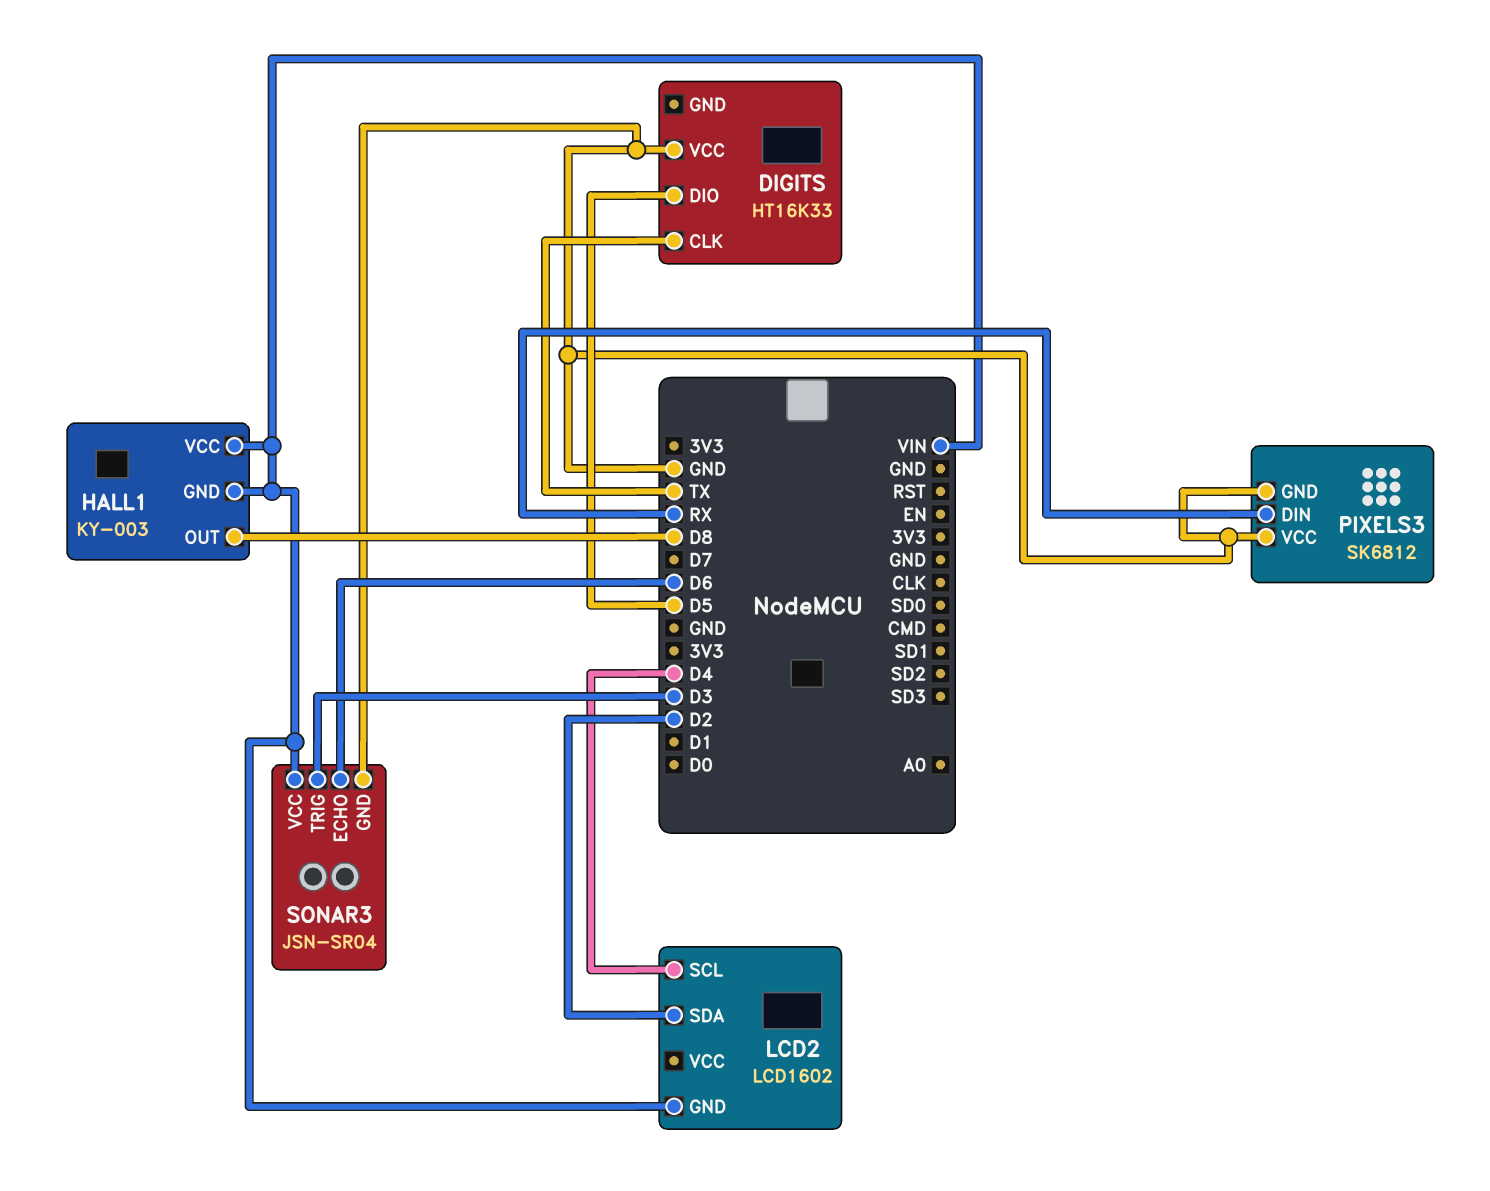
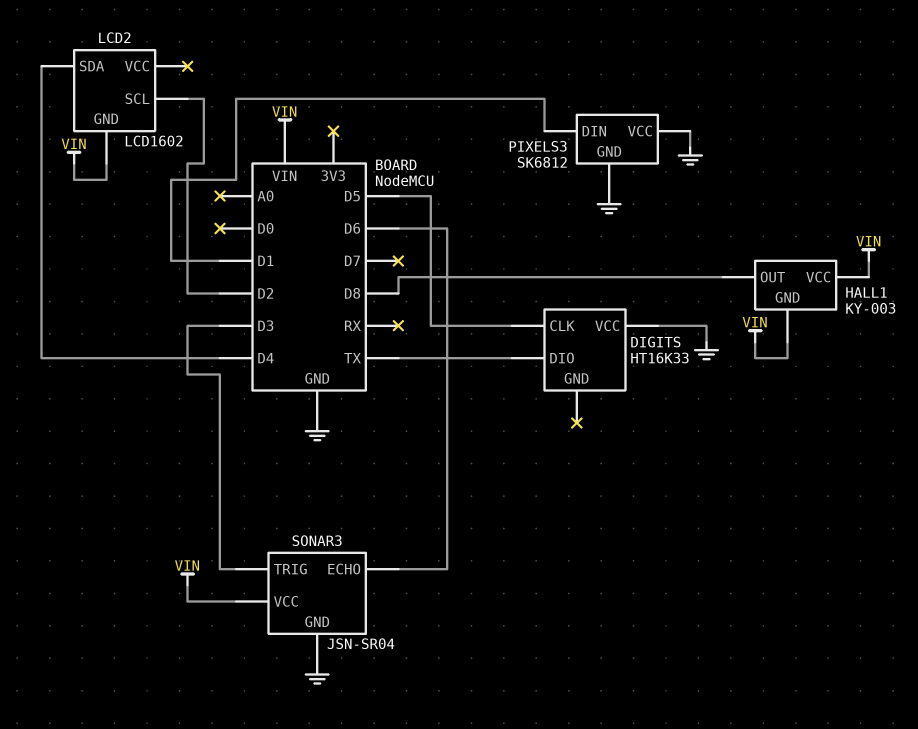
DIGITS pin CLK: TX -> D5
DIGITS pin DIO: D5 -> TX
LCD2 pin SCL: D4 -> D2
LCD2 pin SDA: D2 -> D4
PIXELS3 pin DIN: RX -> D1

